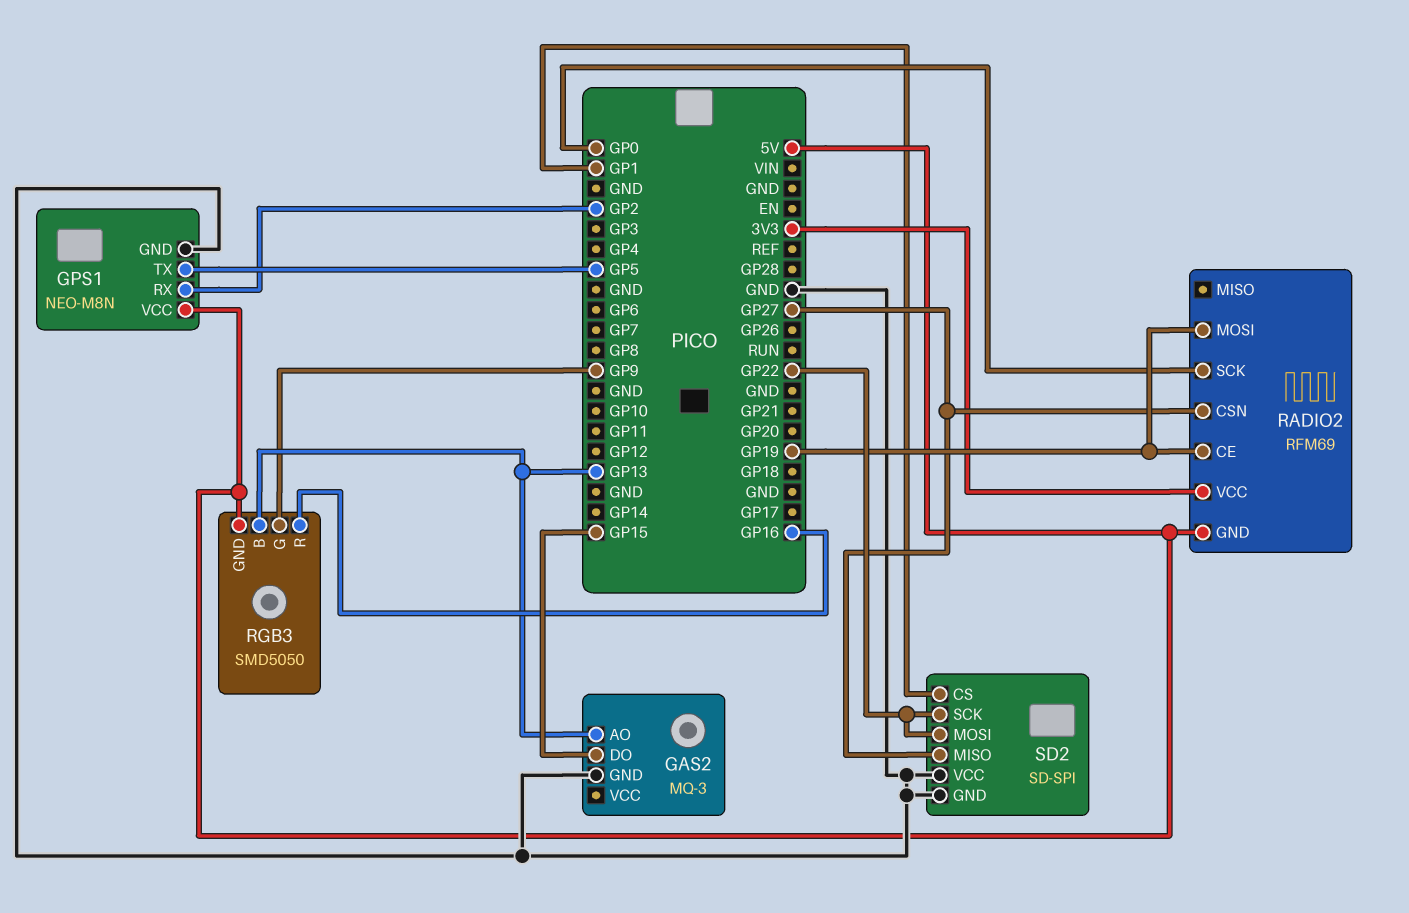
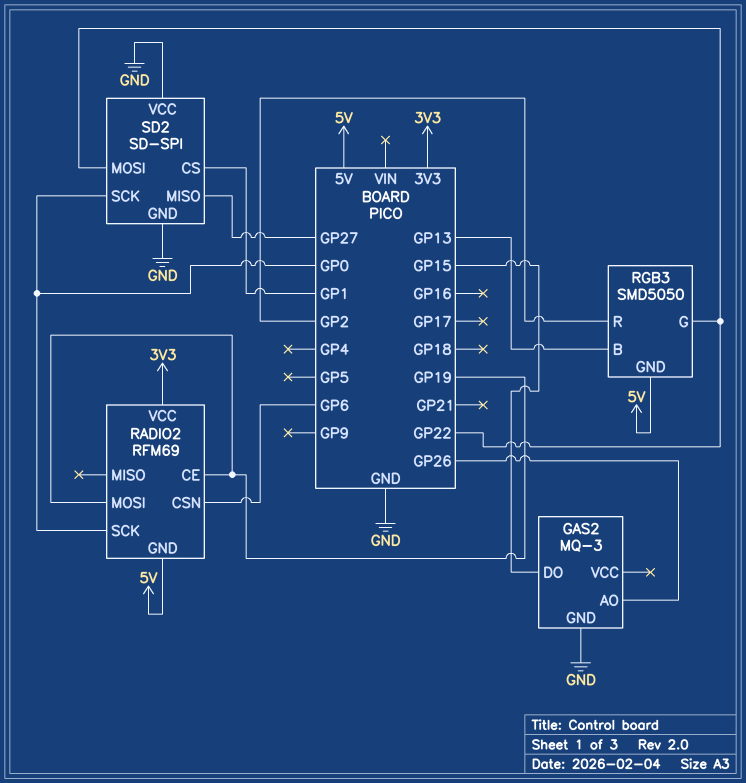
GAS2 pin AO: GP13 -> GP26
GPS1: NEO-M8N -> none
GPS1 pin GND: GND -> none
GPS1 pin RX: GP2 -> none
GPS1 pin TX: GP5 -> none
GPS1 pin VCC: 5V -> none
RADIO2 pin CSN: GP27 -> GP6
RGB3 pin G: GP9 -> GP22
RGB3 pin R: GP16 -> GP2
SD2 pin SCK: GP22 -> GP0

